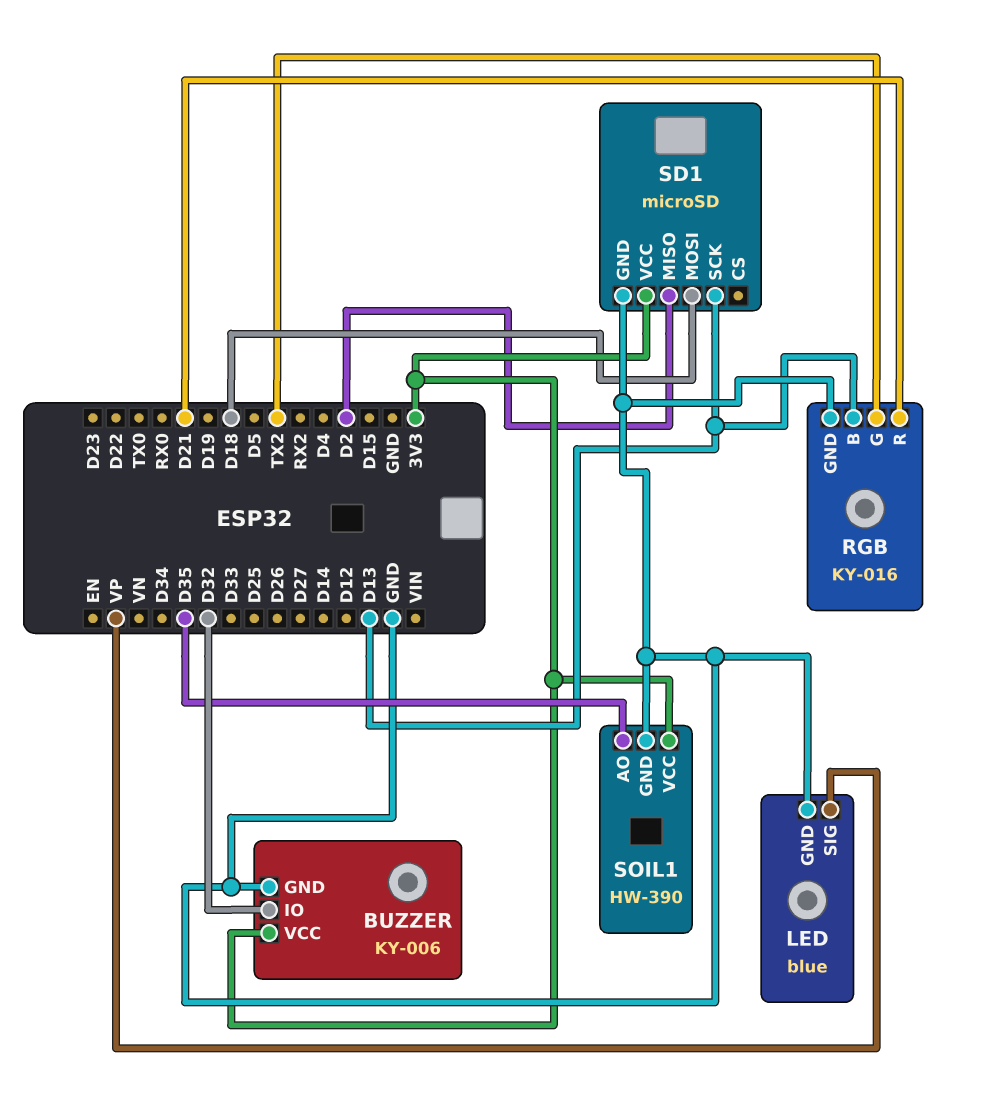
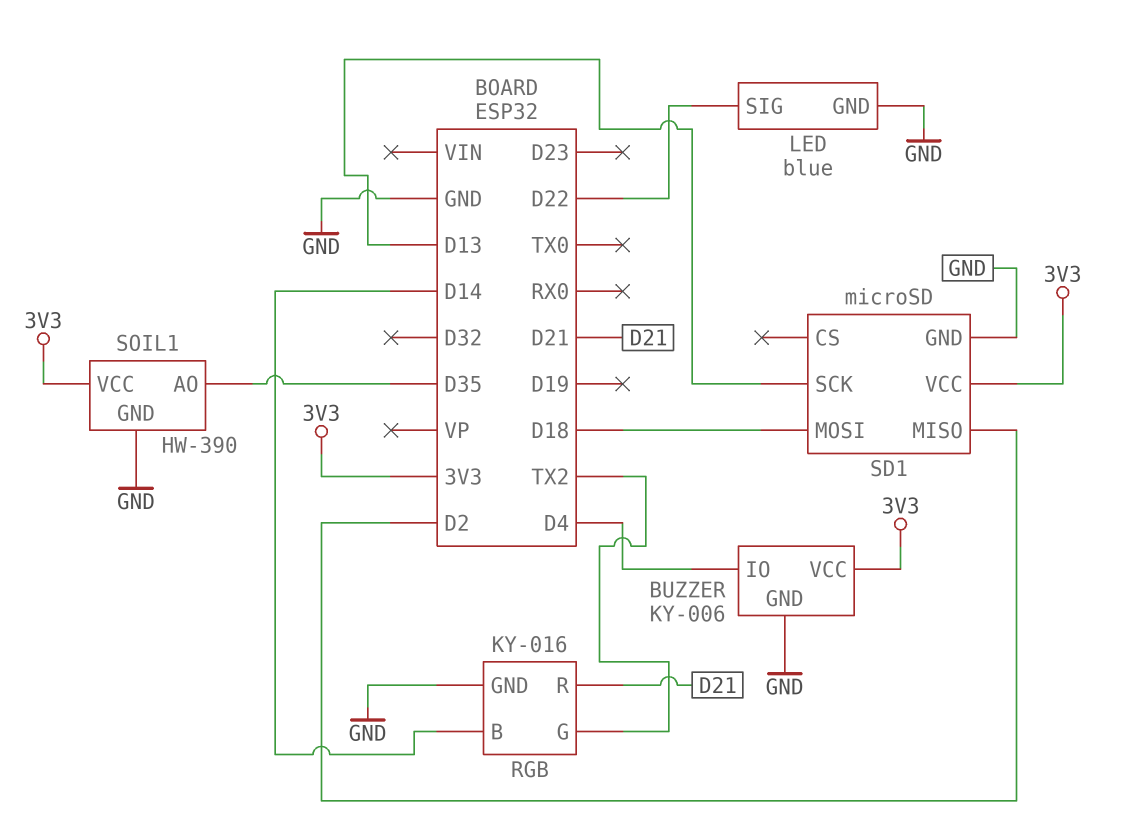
BUZZER pin IO: D32 -> D4
LED pin SIG: VP -> D22
RGB pin B: D13 -> D14

